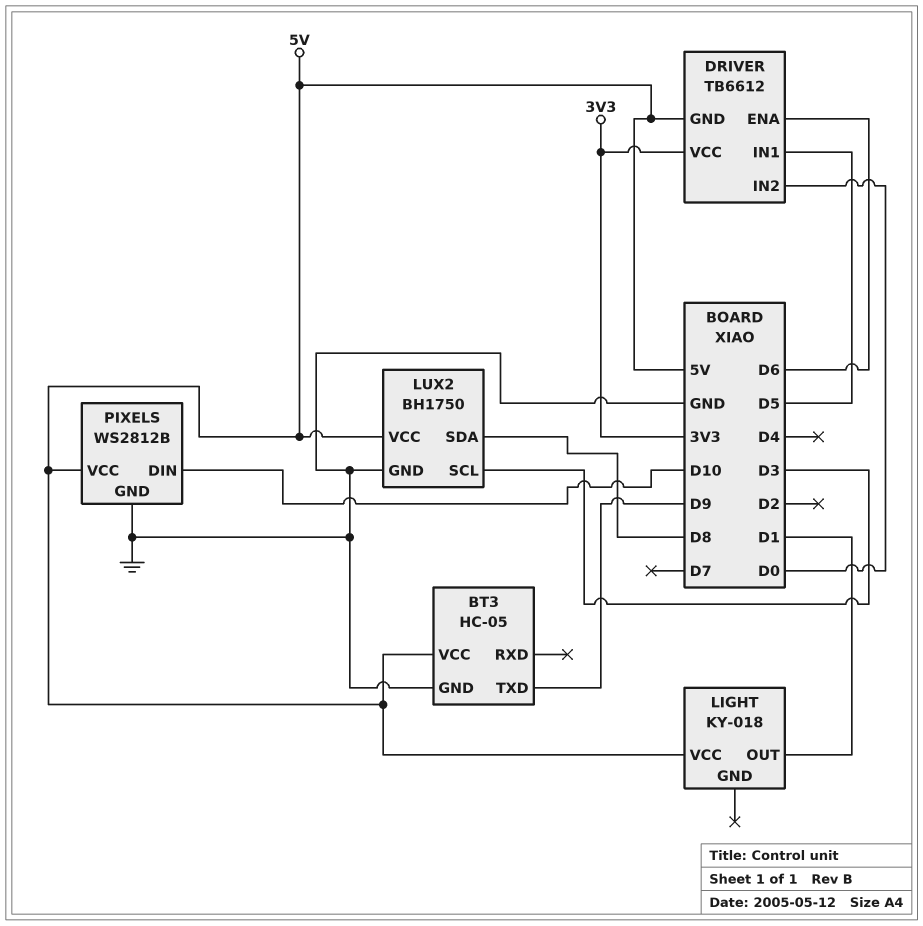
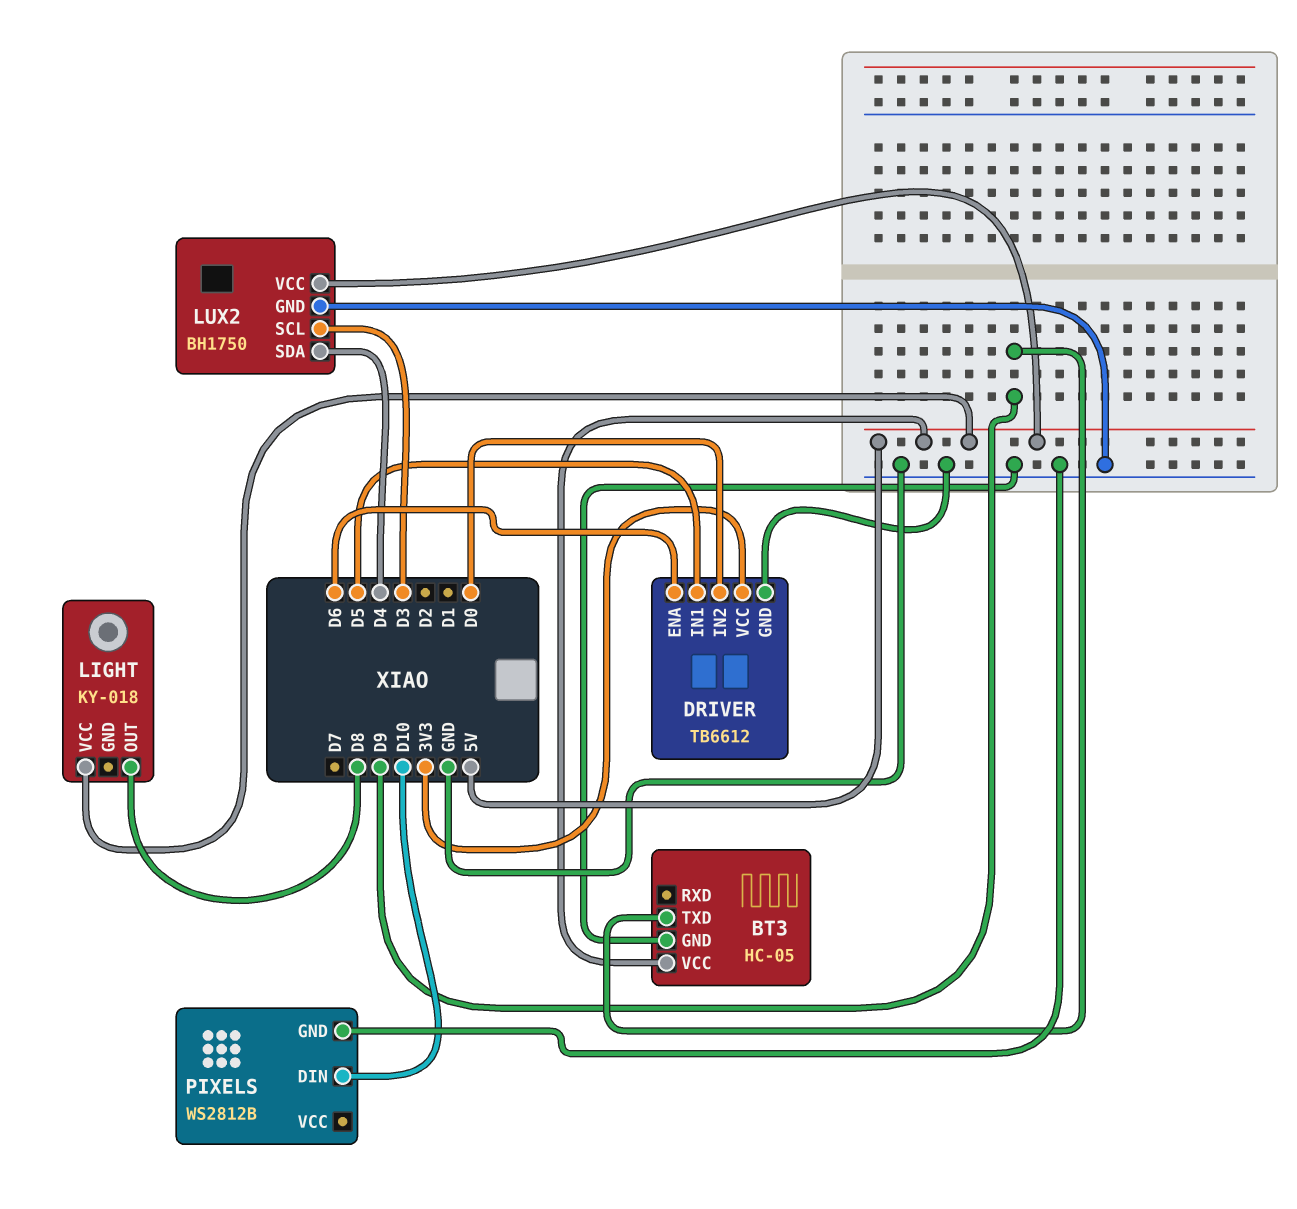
DRIVER pin GND: 5V -> GND
LIGHT pin OUT: D1 -> D8
LUX2 pin SDA: D8 -> D4
PIXELS pin VCC: 5V -> none

